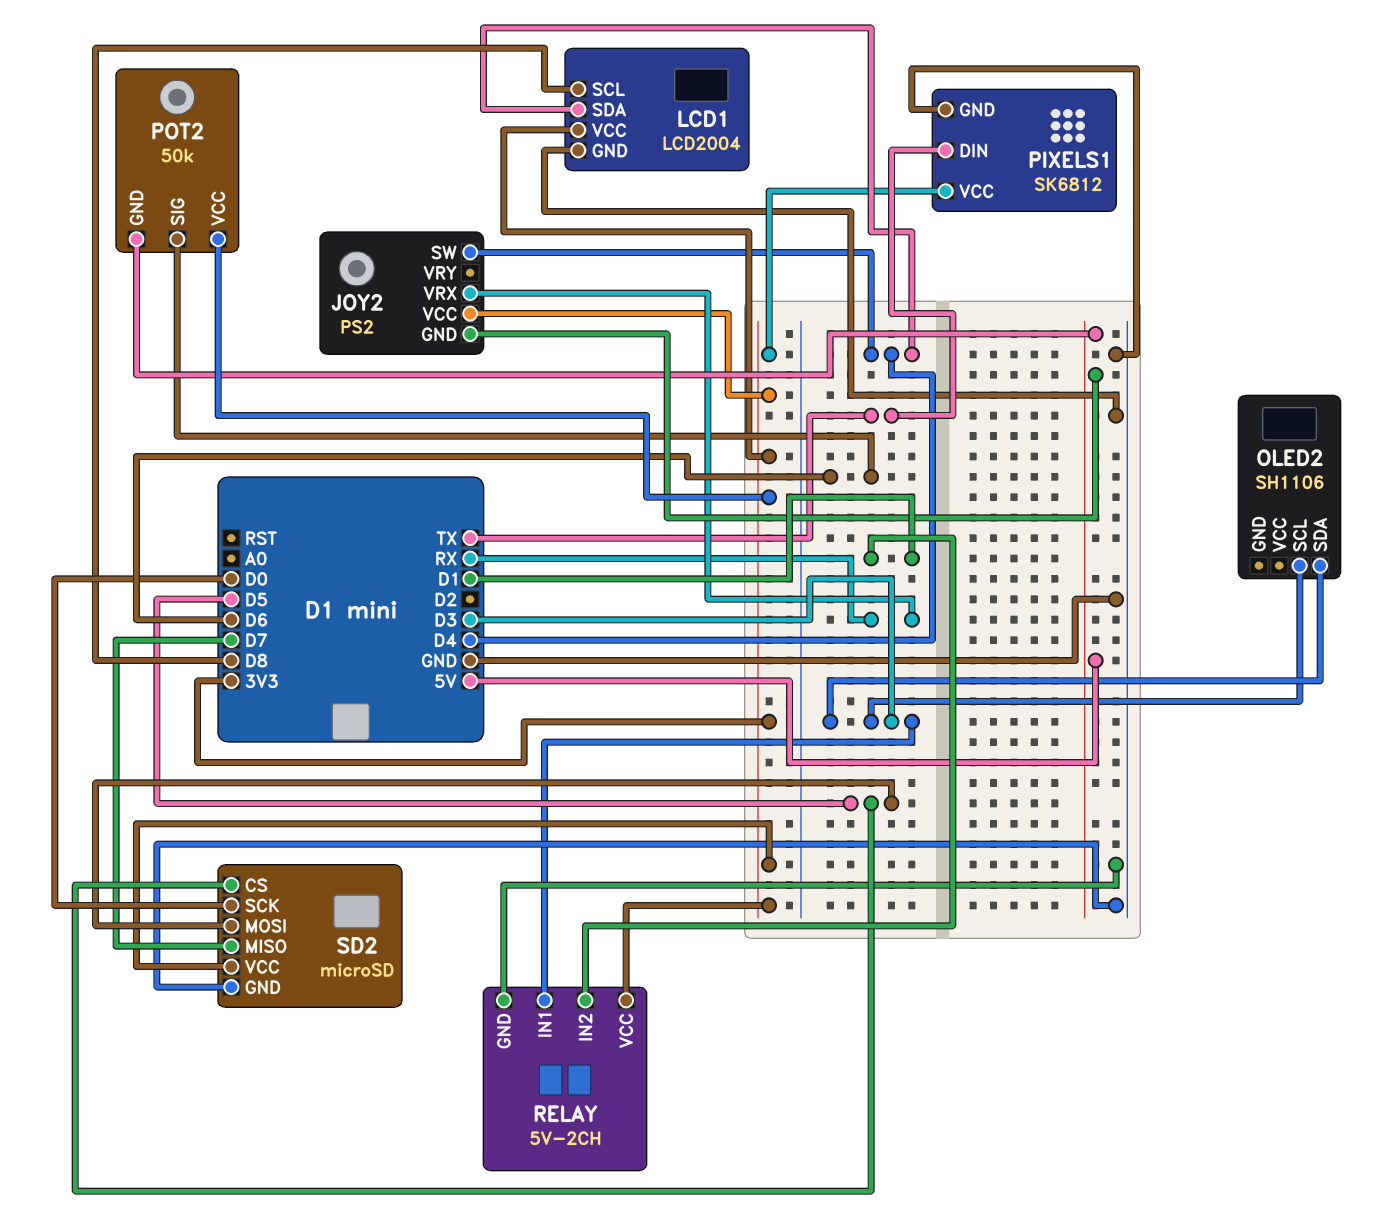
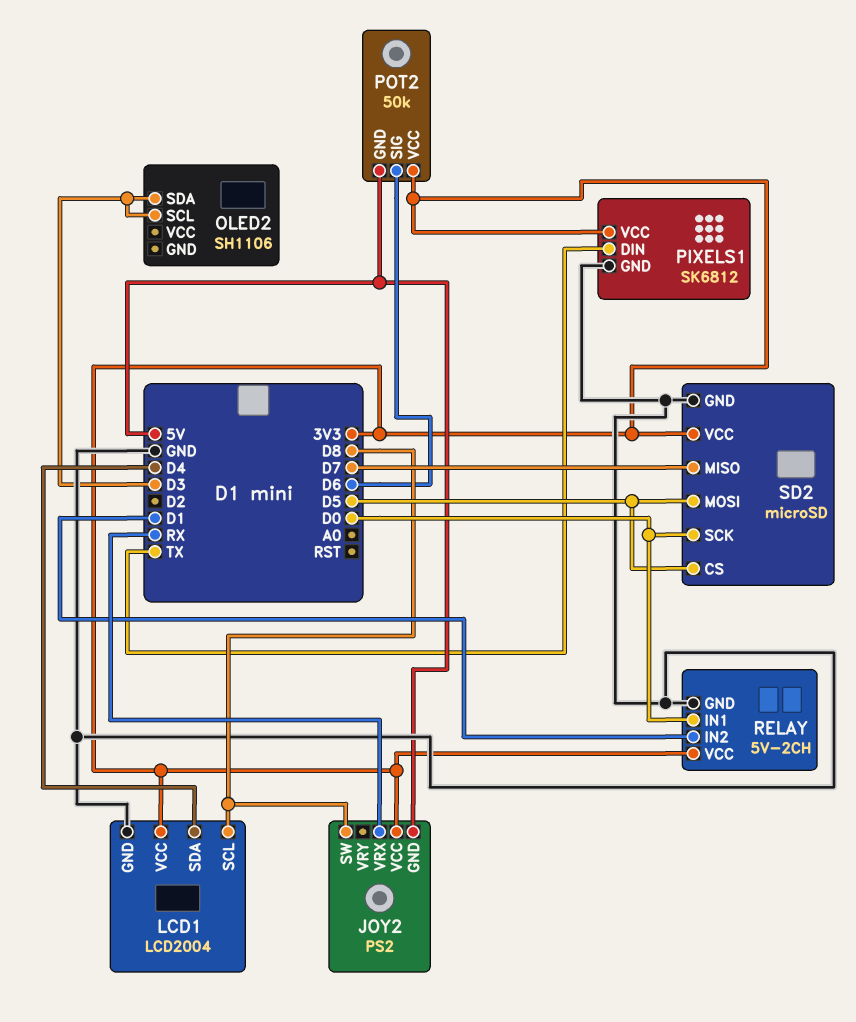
JOY2 pin SW: D4 -> D8
RELAY pin IN1: D3 -> D0

